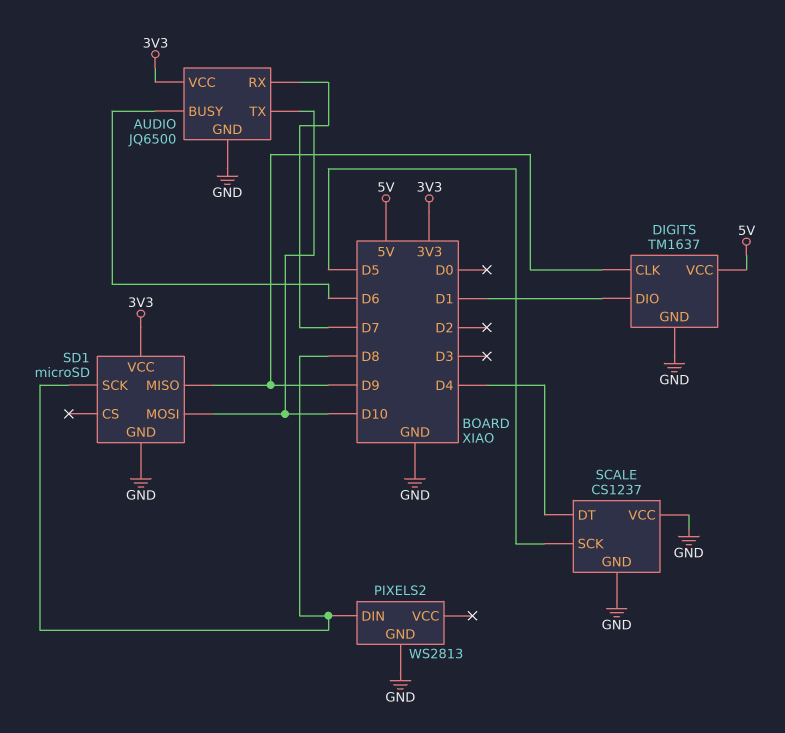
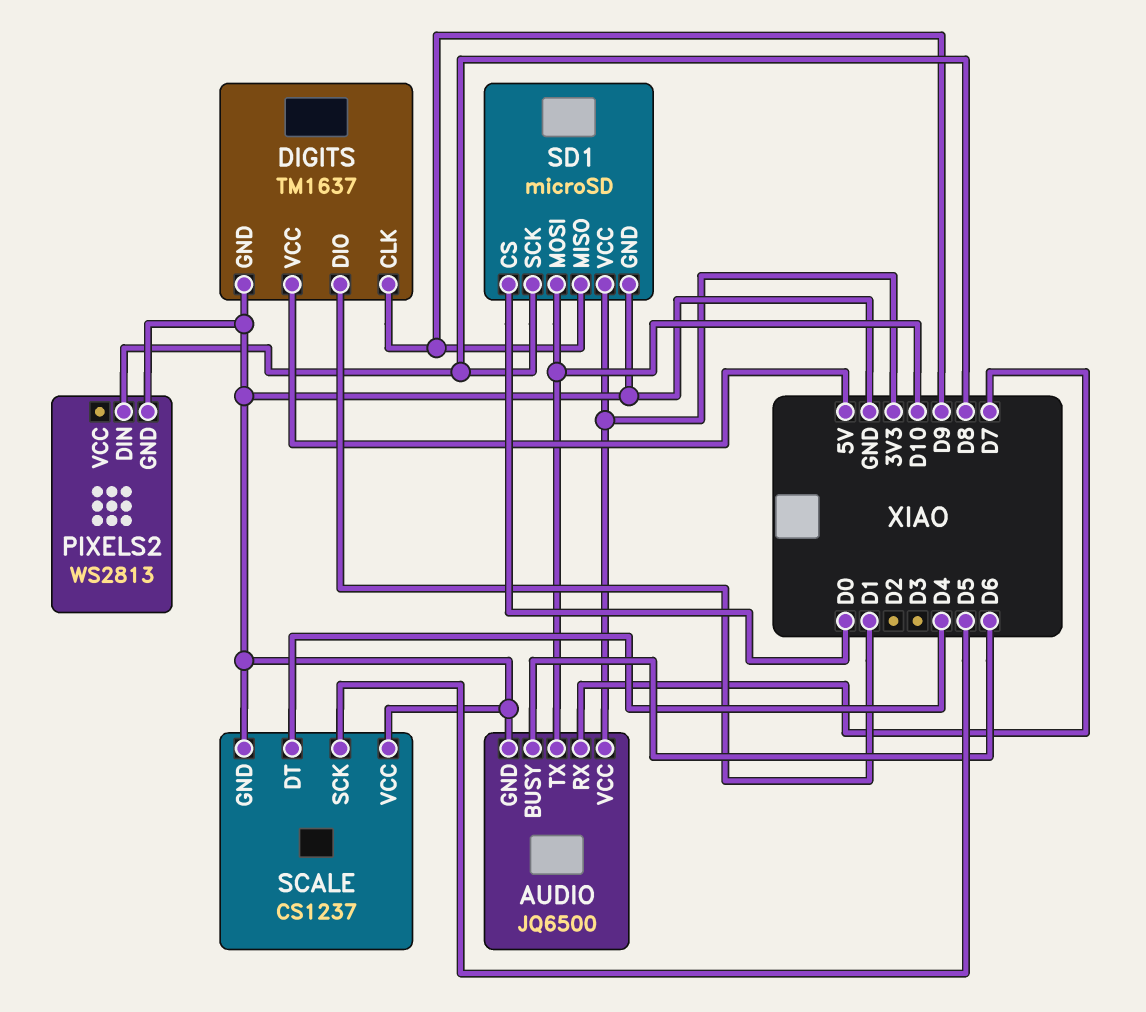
SD1 pin CS: none -> D0

